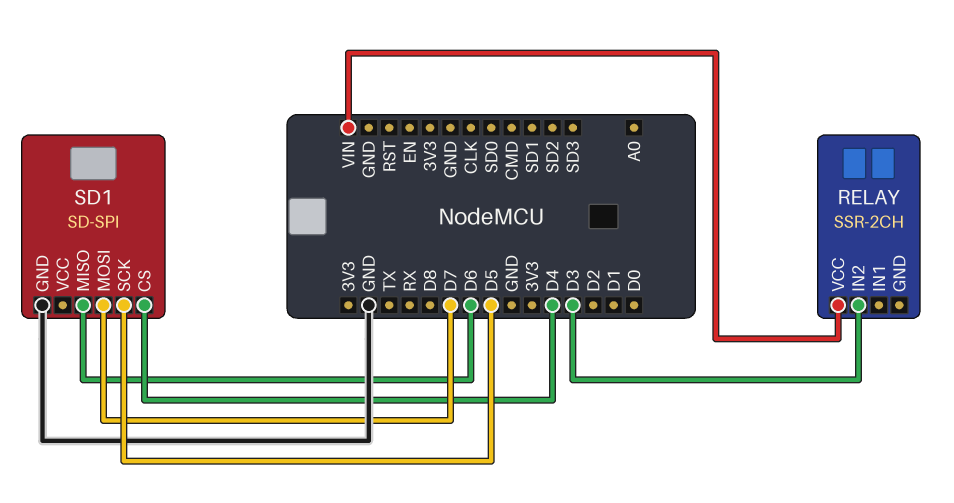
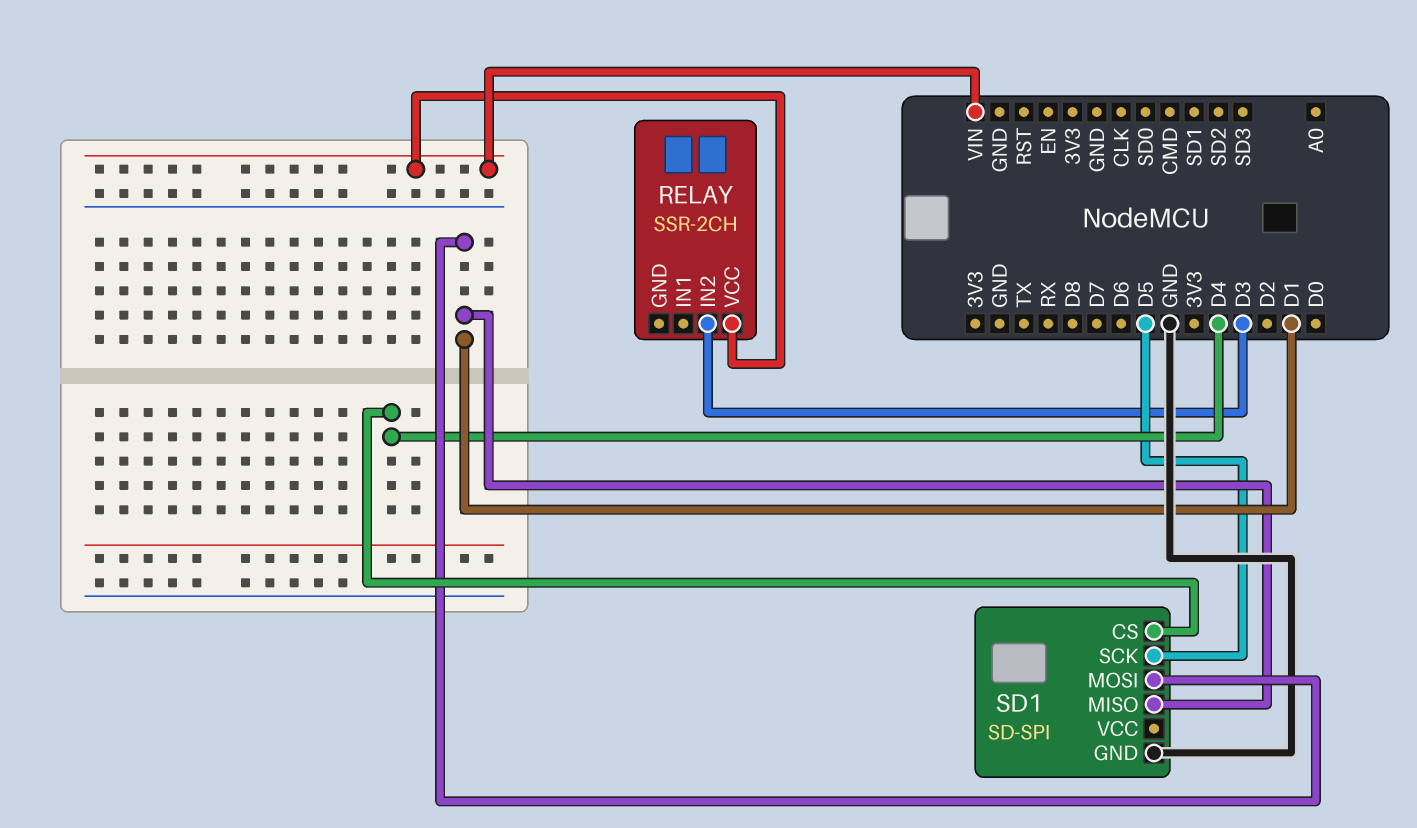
SD1 pin MISO: D6 -> D1
SD1 pin MOSI: D7 -> D1

